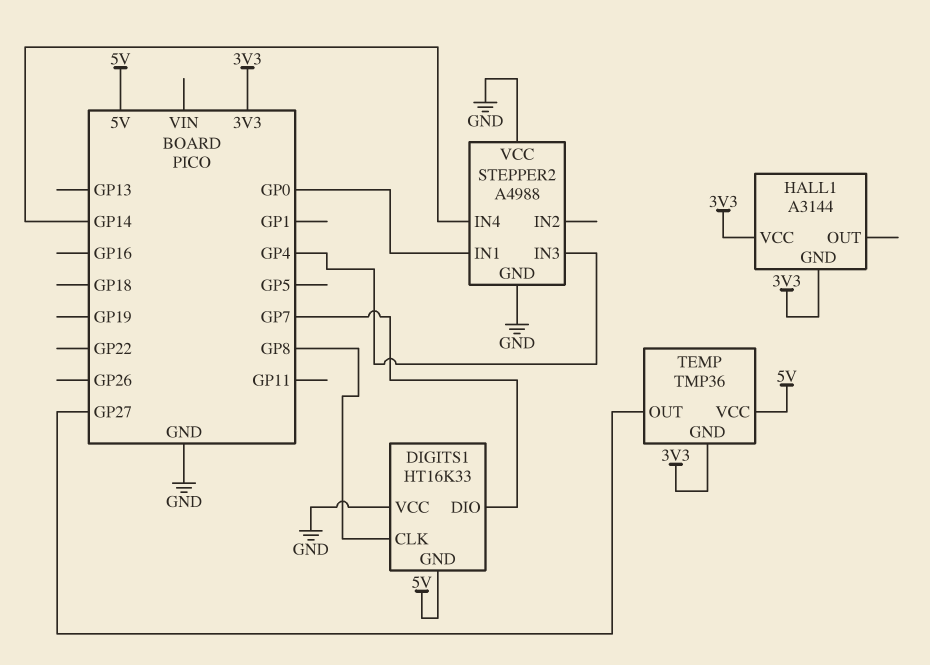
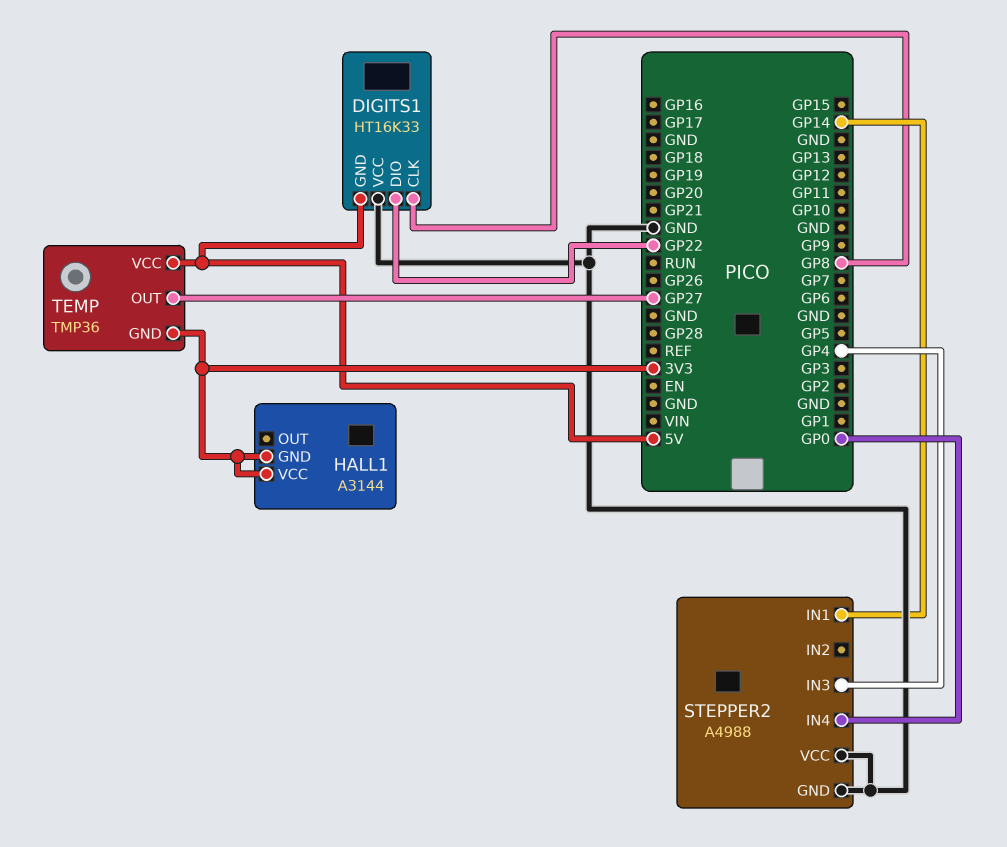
DIGITS1 pin DIO: GP7 -> GP22
STEPPER2 pin IN1: GP0 -> GP14
STEPPER2 pin IN4: GP14 -> GP0

